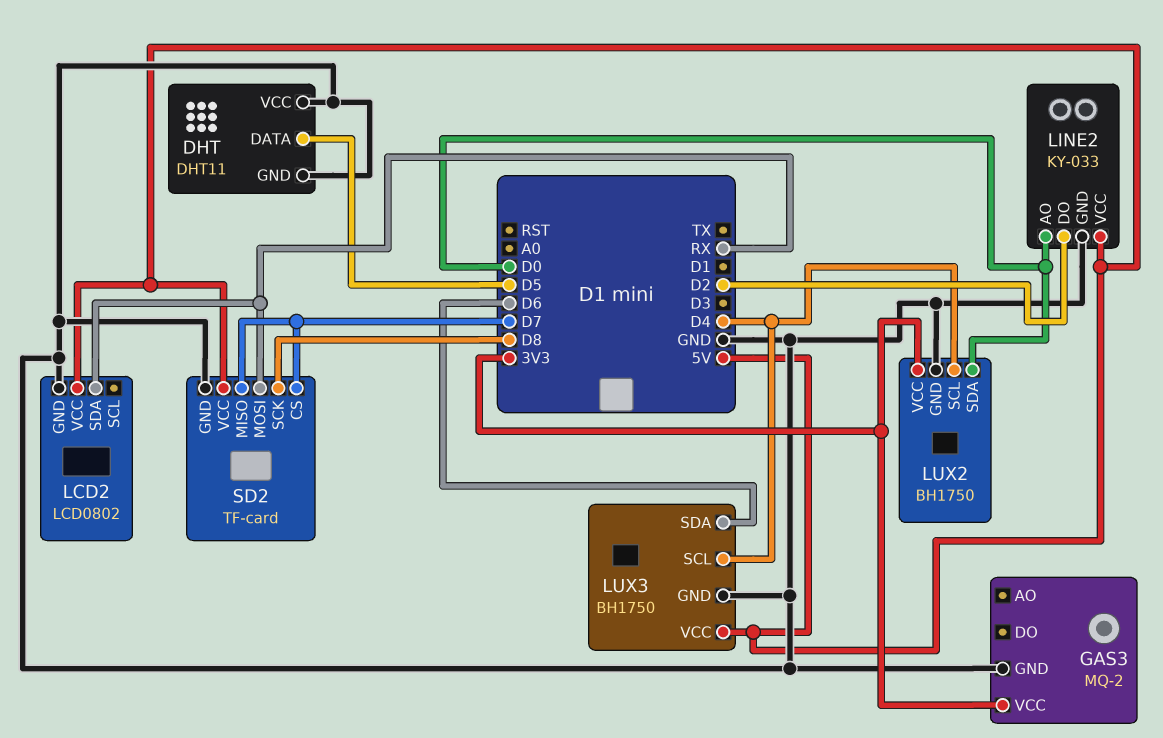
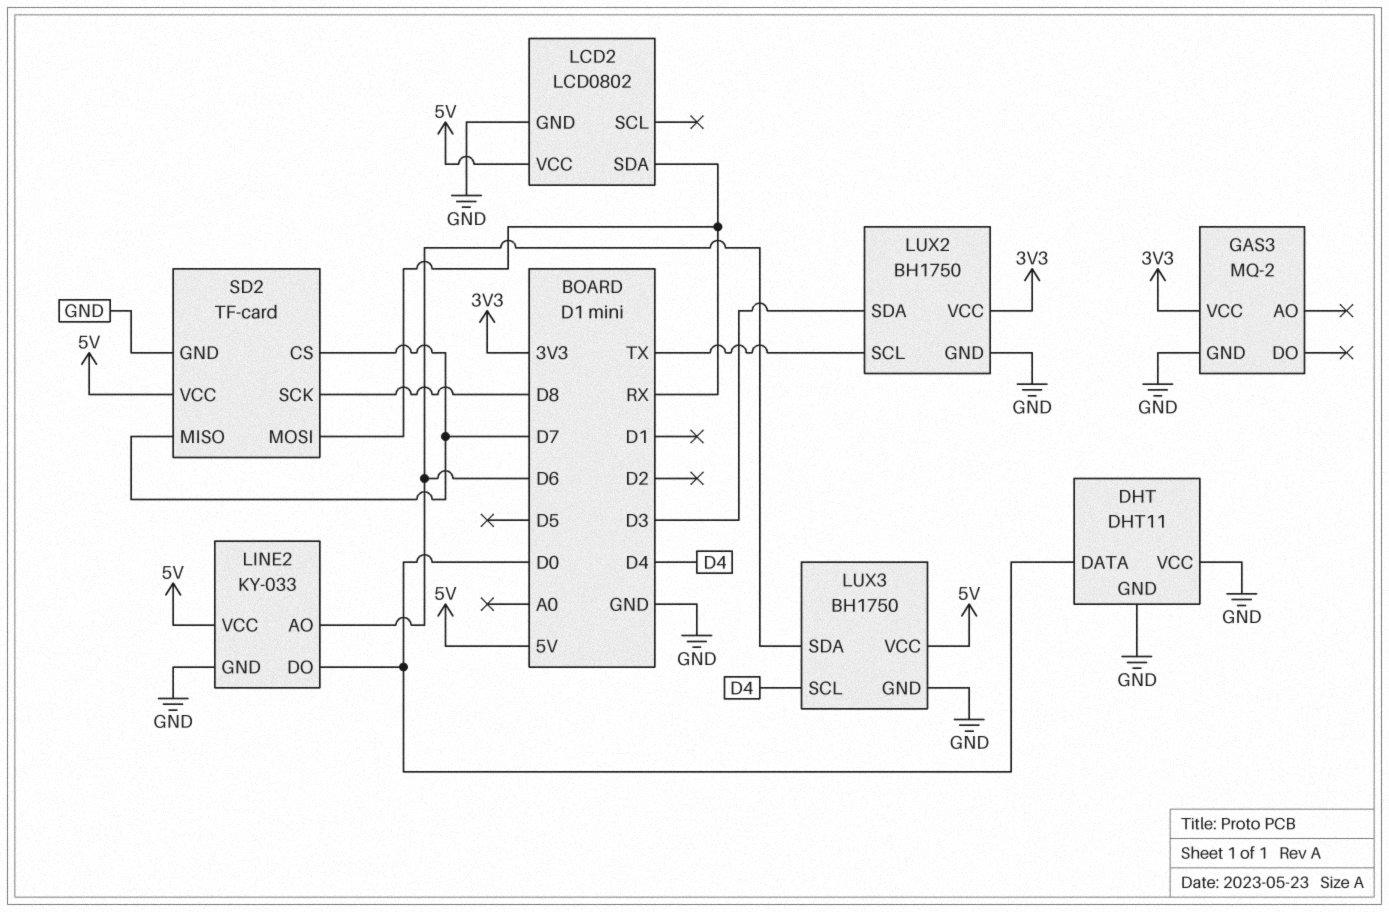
DHT pin DATA: D5 -> D0
LINE2 pin AO: D0 -> D6
LINE2 pin DO: D2 -> D0
LUX2 pin SCL: D4 -> TX
LUX2 pin SDA: D0 -> D3

